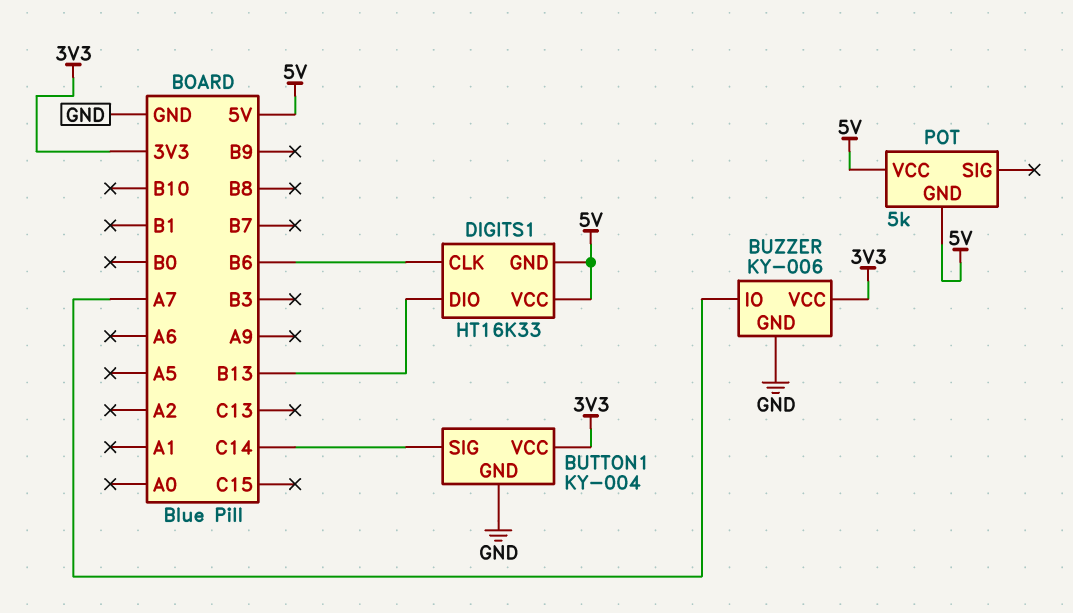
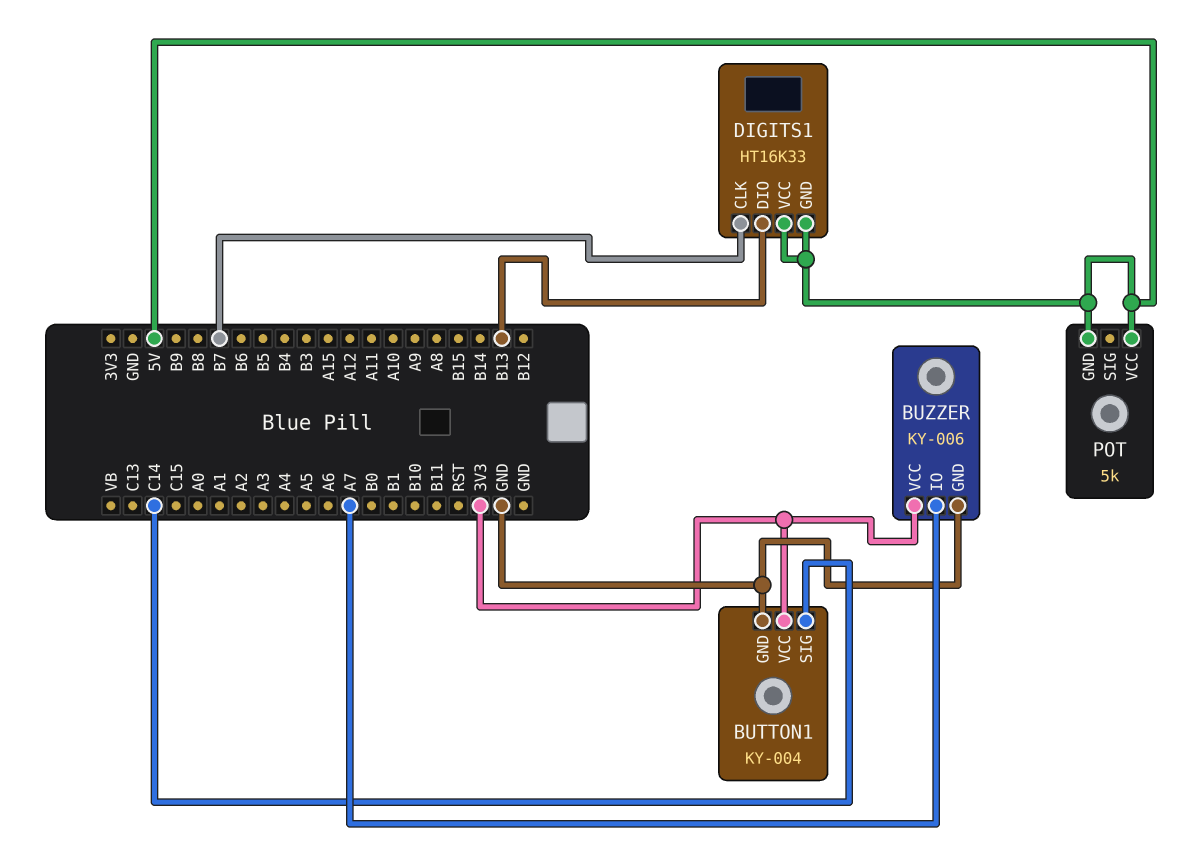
DIGITS1 pin CLK: B6 -> B7

